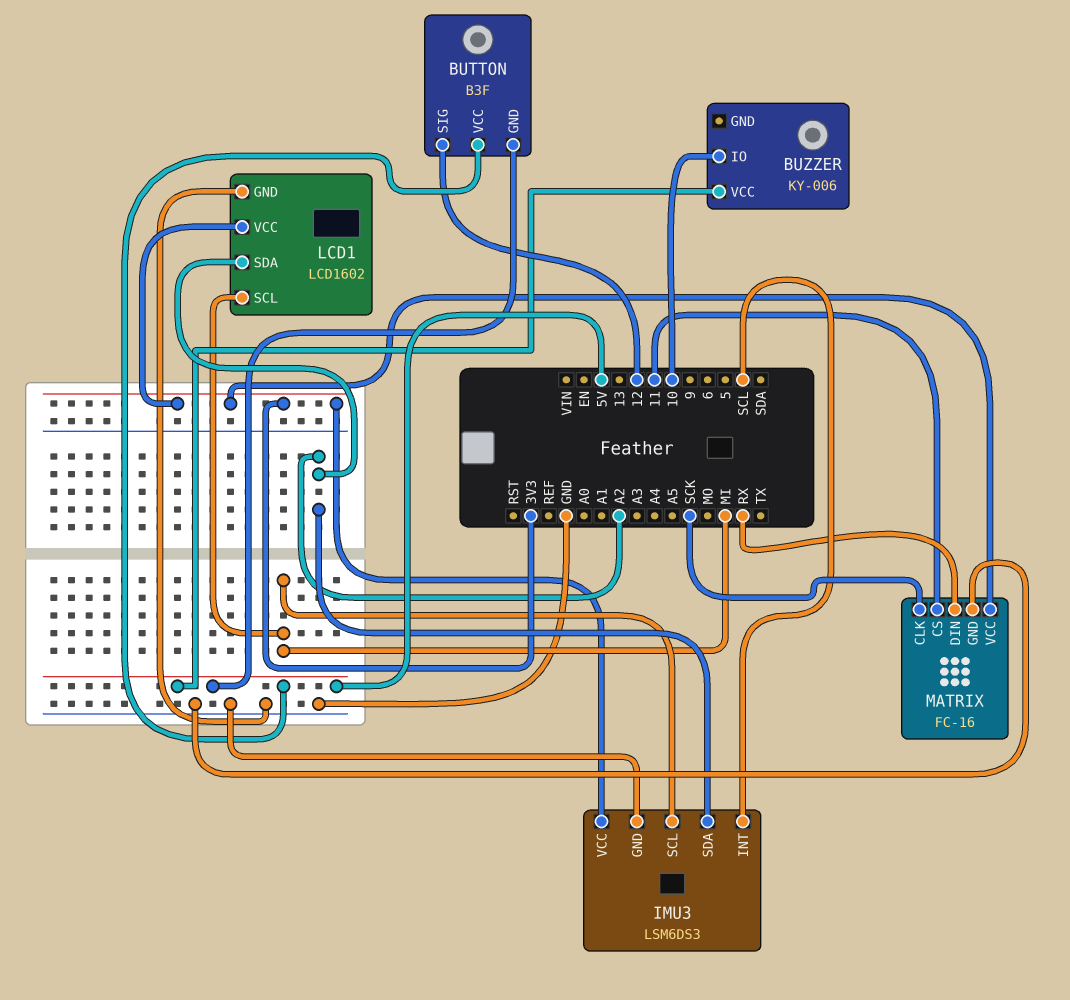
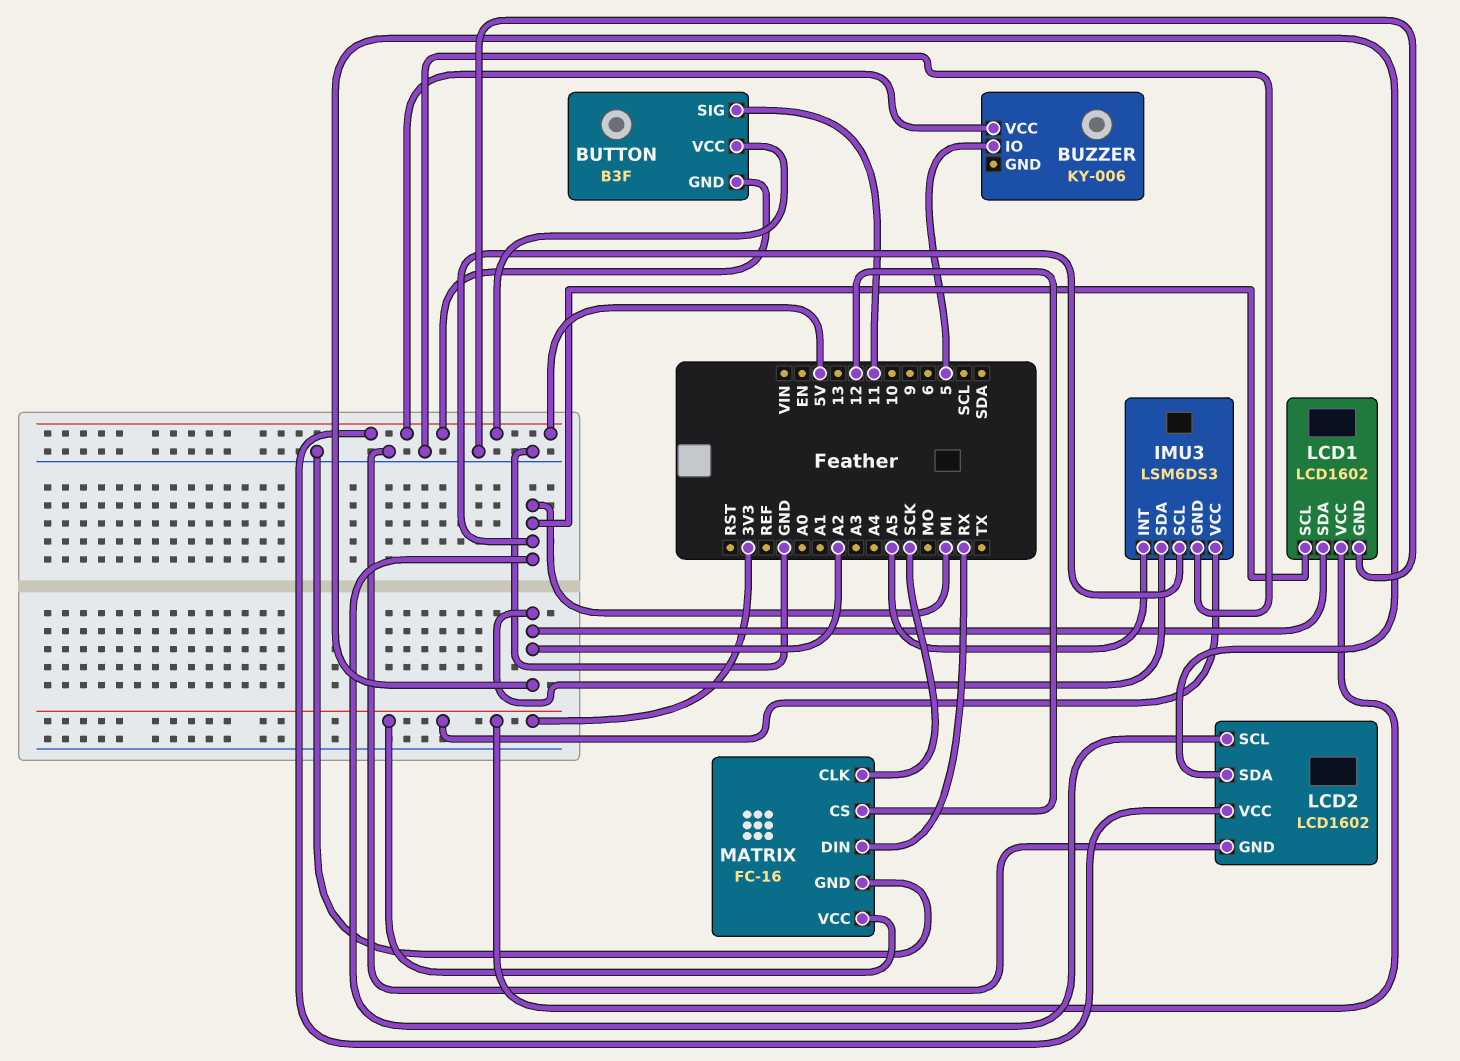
BUTTON pin SIG: 12 -> 11
BUZZER pin IO: 10 -> 5
IMU3 pin INT: SCL -> A5
LCD2: none -> LCD1602
LCD2 pin GND: none -> GND
LCD2 pin SCL: none -> MI
LCD2 pin SDA: none -> A2
LCD2 pin VCC: none -> 5V
MATRIX pin CS: 11 -> 12

